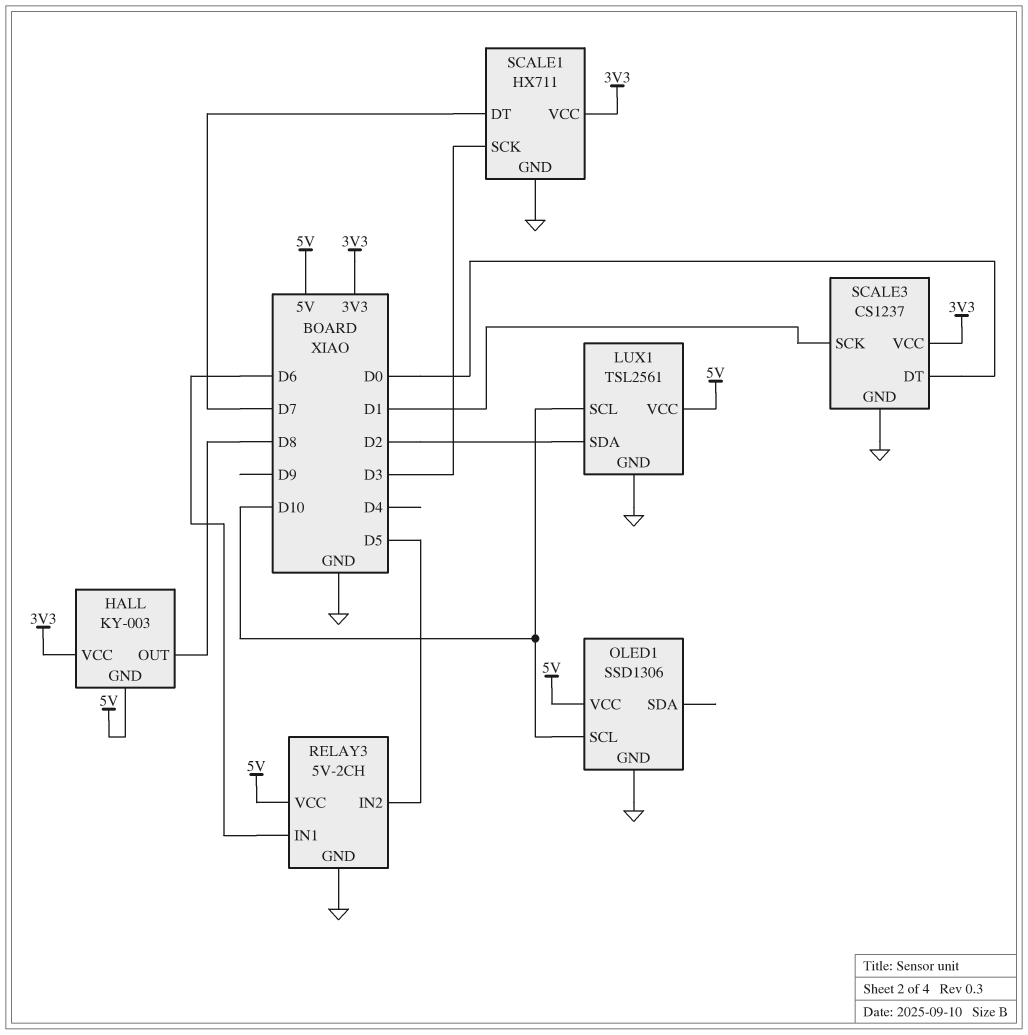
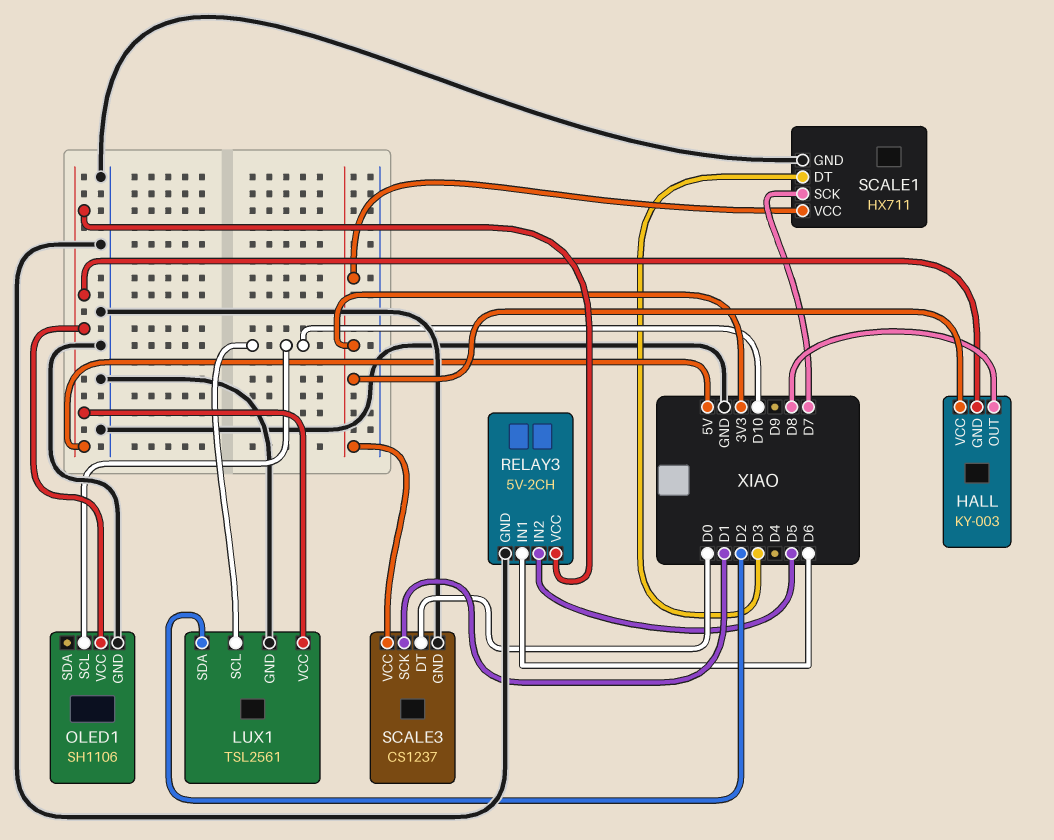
OLED1: SSD1306 -> SH1106
SCALE1 pin DT: D7 -> D3
SCALE1 pin SCK: D3 -> D7

